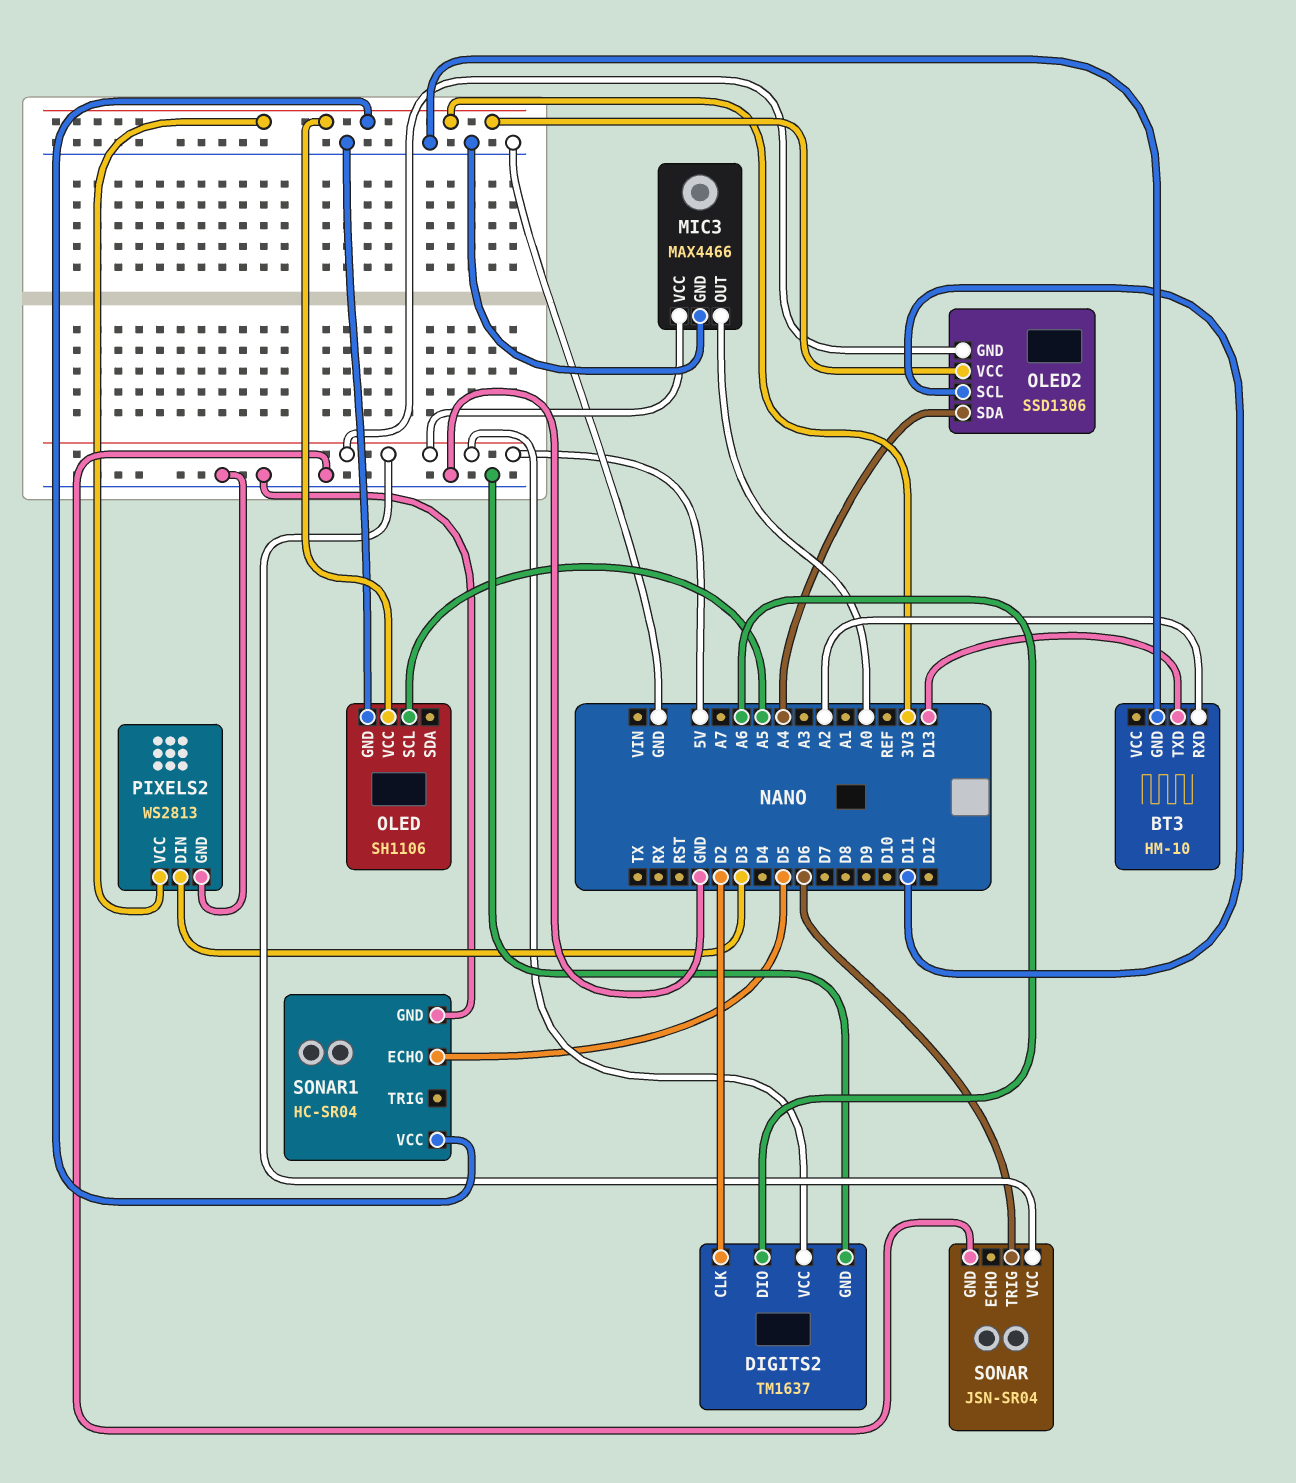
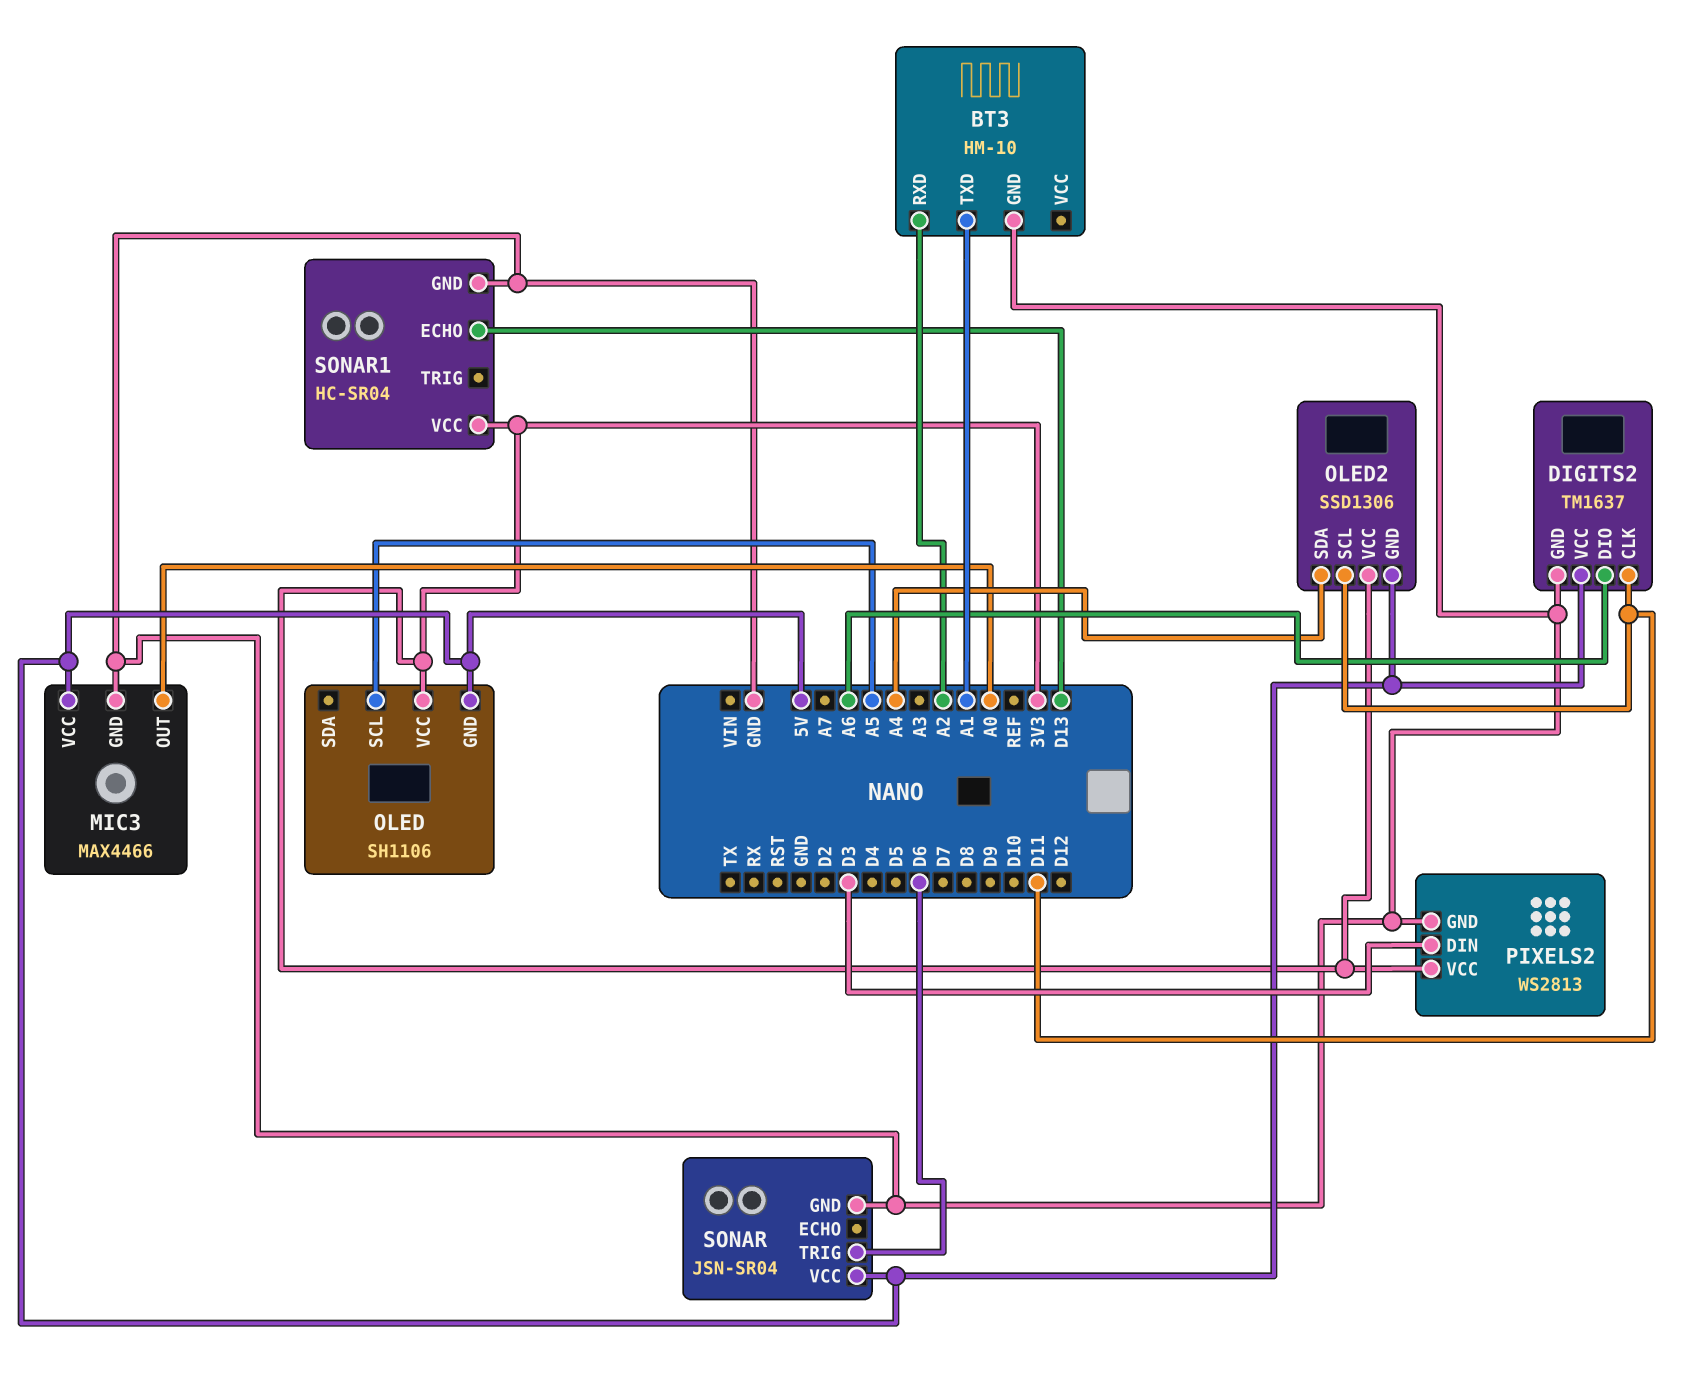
BT3 pin TXD: D13 -> A1
DIGITS2 pin CLK: D2 -> D11
OLED pin GND: GND -> 5V
SONAR1 pin ECHO: D5 -> D13

